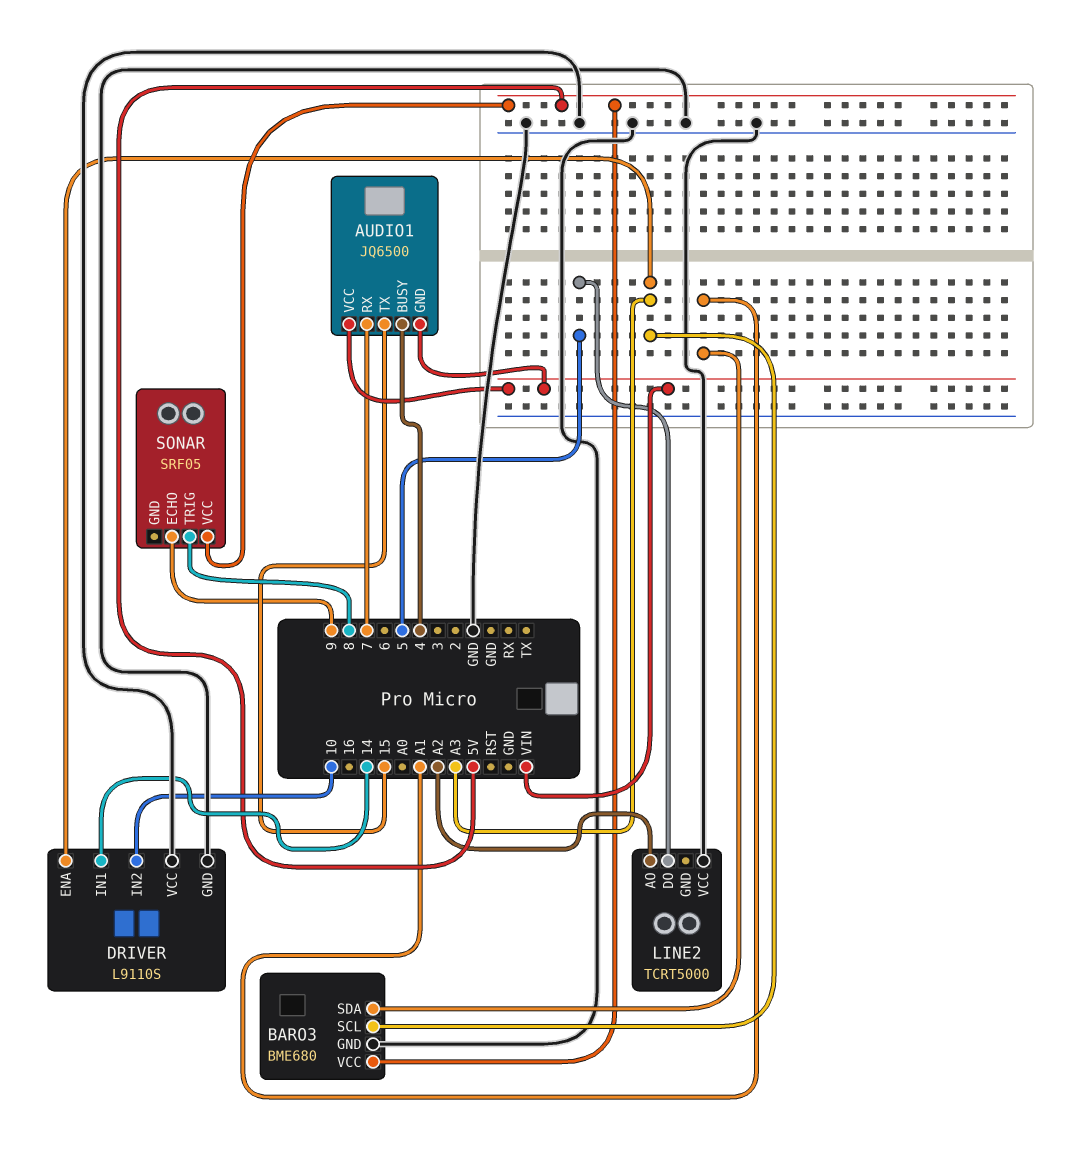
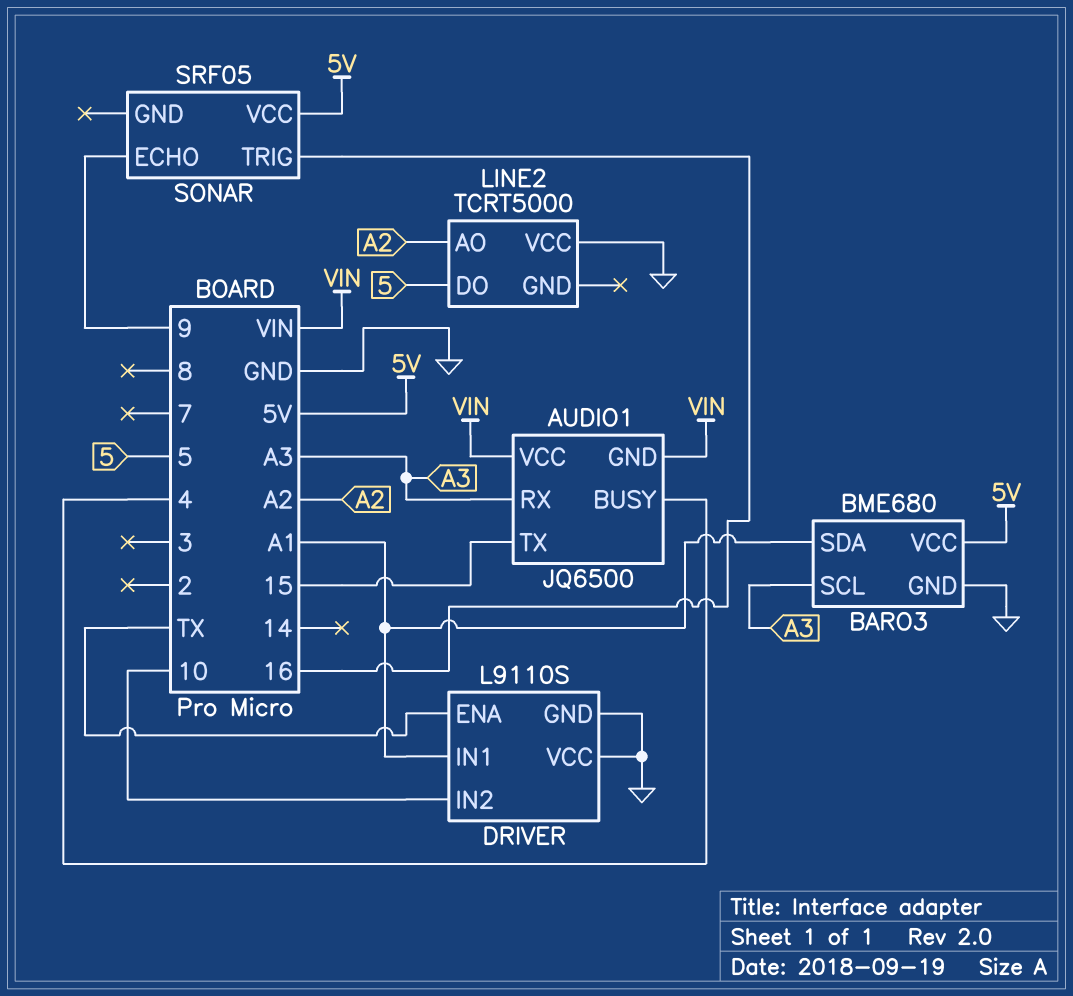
AUDIO1 pin RX: 7 -> A3
DRIVER pin ENA: A3 -> TX
DRIVER pin IN1: 14 -> A1
SONAR pin TRIG: 8 -> 16

